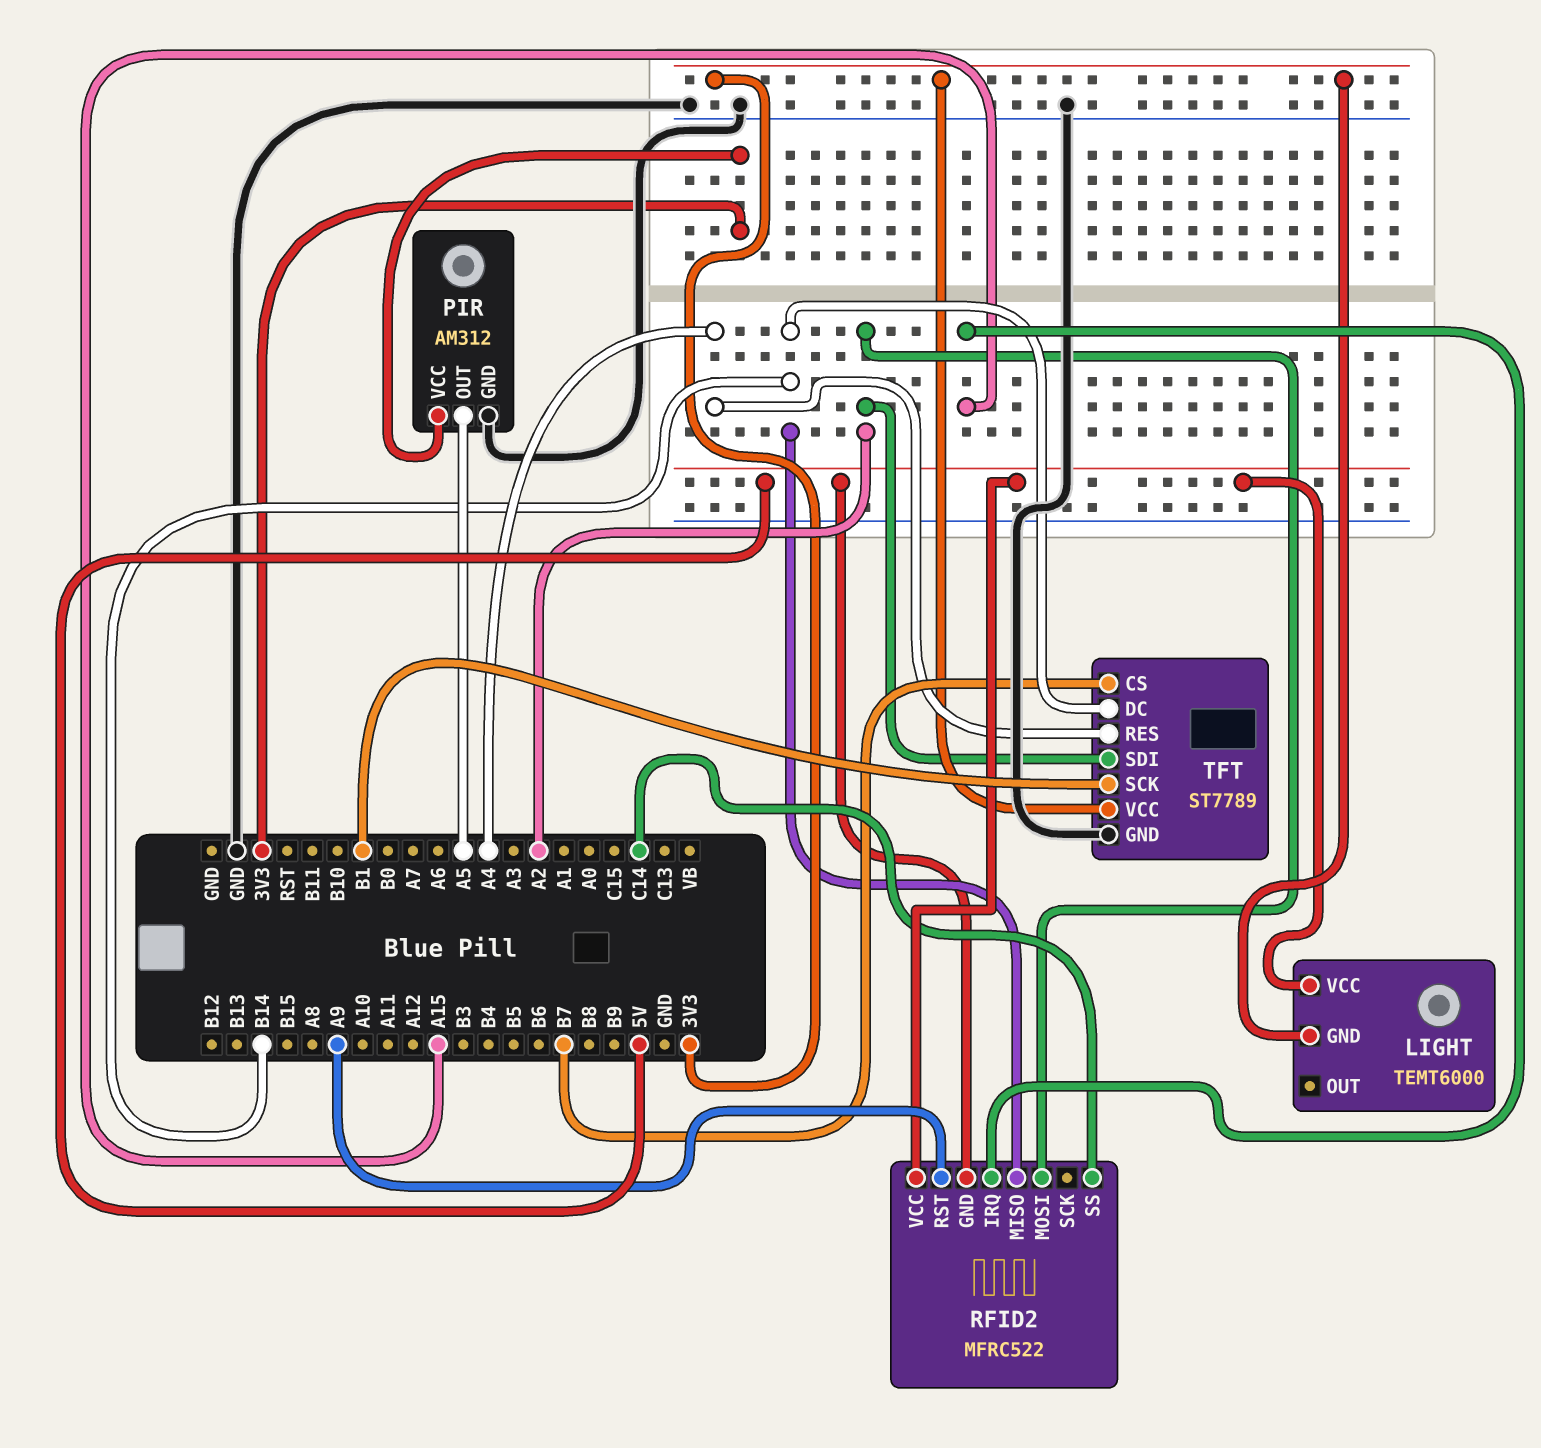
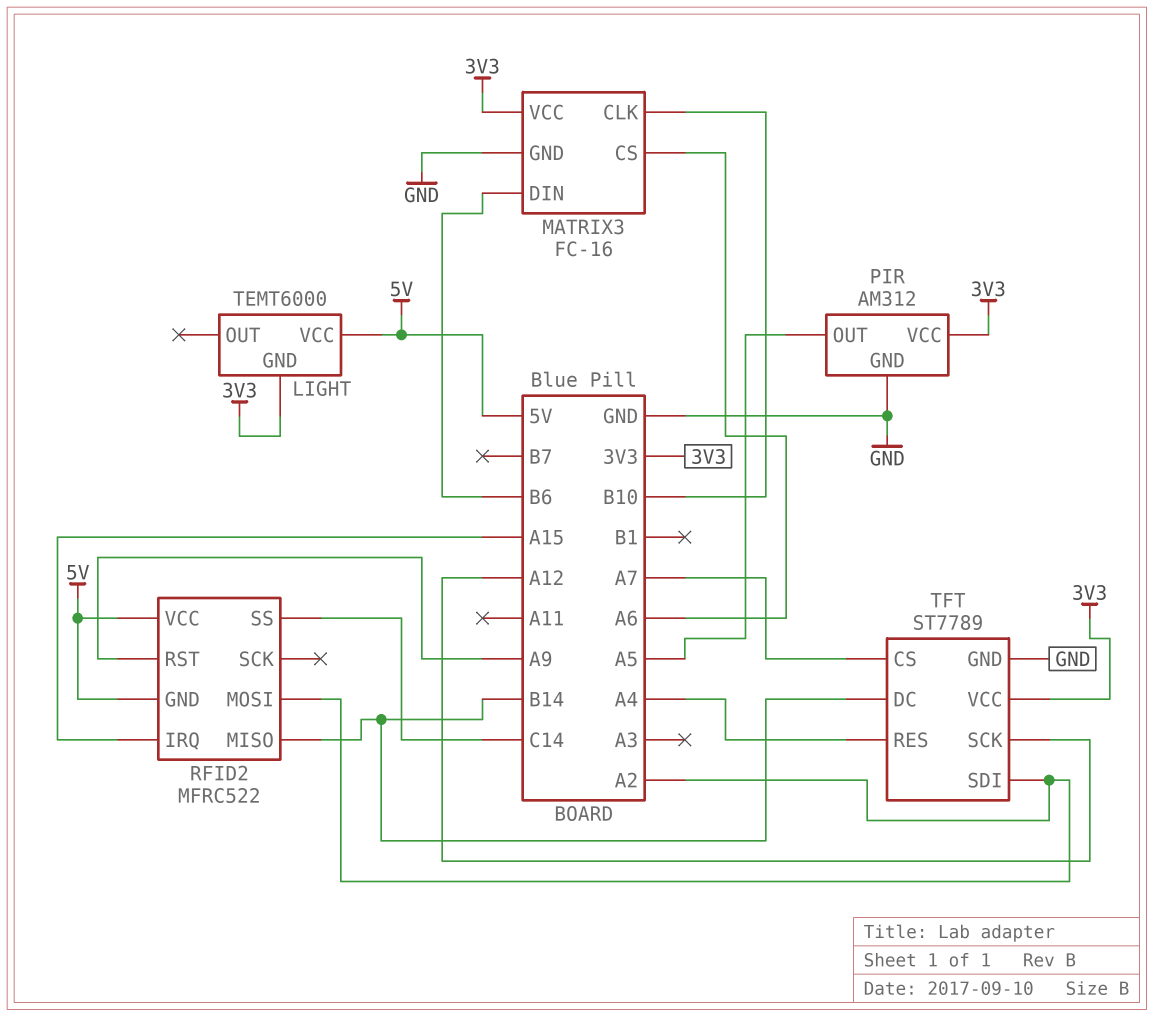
MATRIX3: none -> FC-16
MATRIX3 pin CLK: none -> B10
MATRIX3 pin CS: none -> A6
MATRIX3 pin DIN: none -> B6
MATRIX3 pin GND: none -> GND
MATRIX3 pin VCC: none -> 3V3
TFT pin CS: B7 -> A7
TFT pin SCK: B1 -> A12

